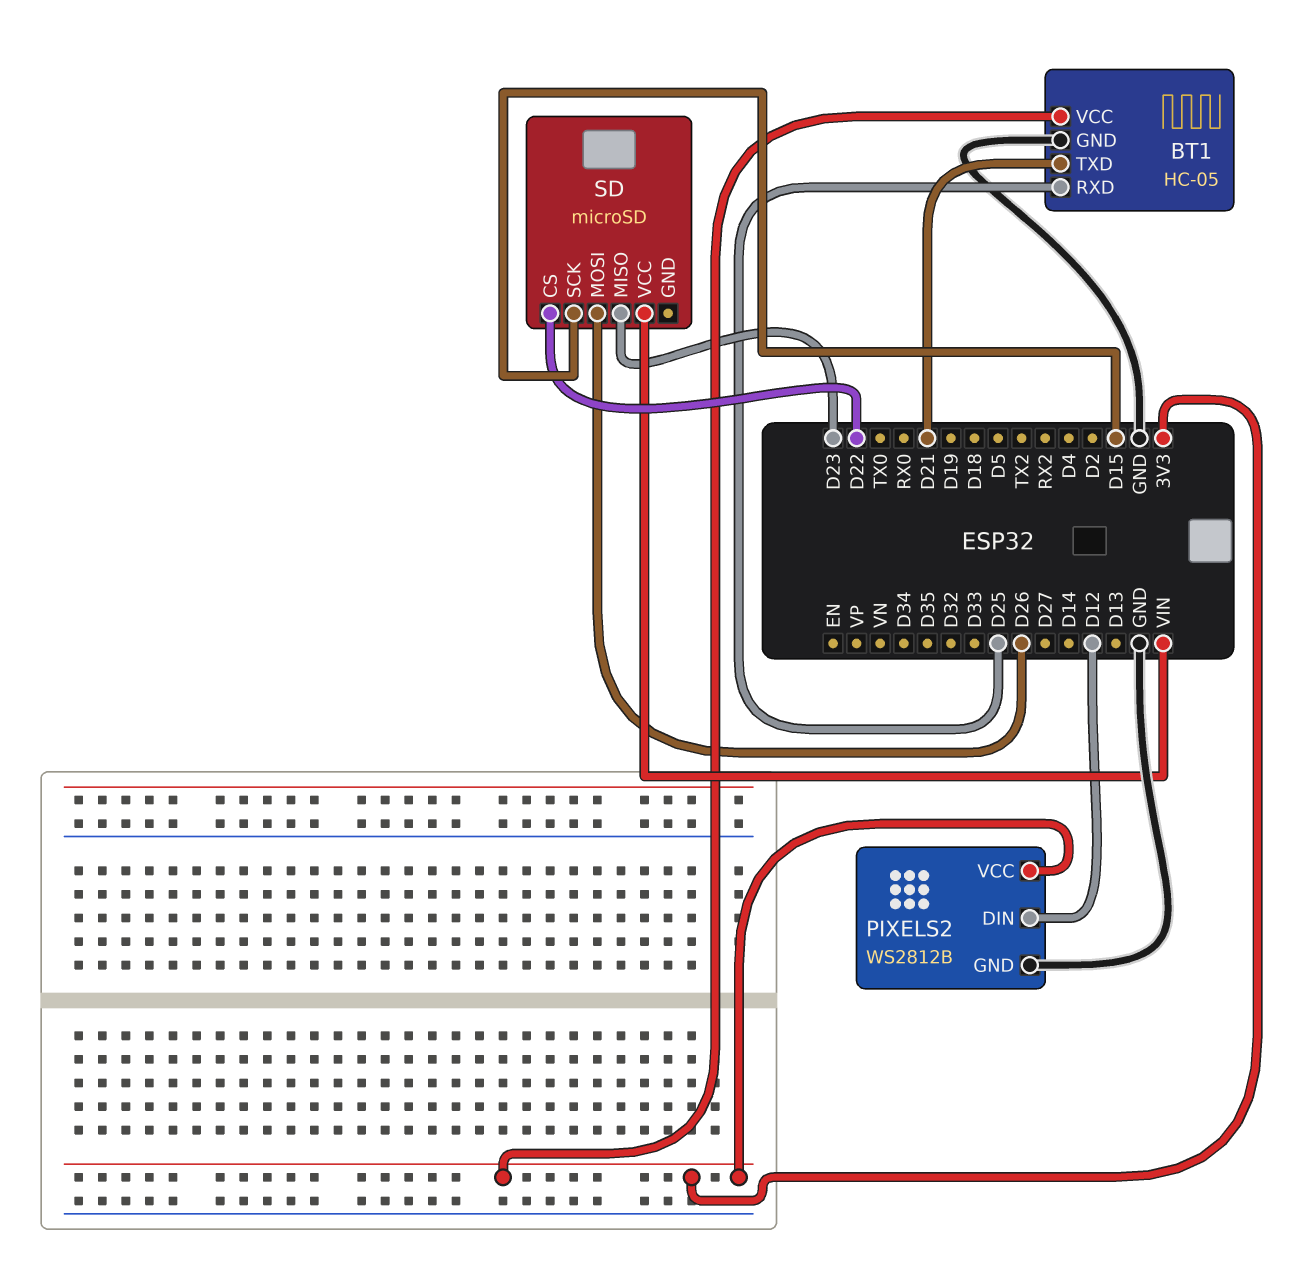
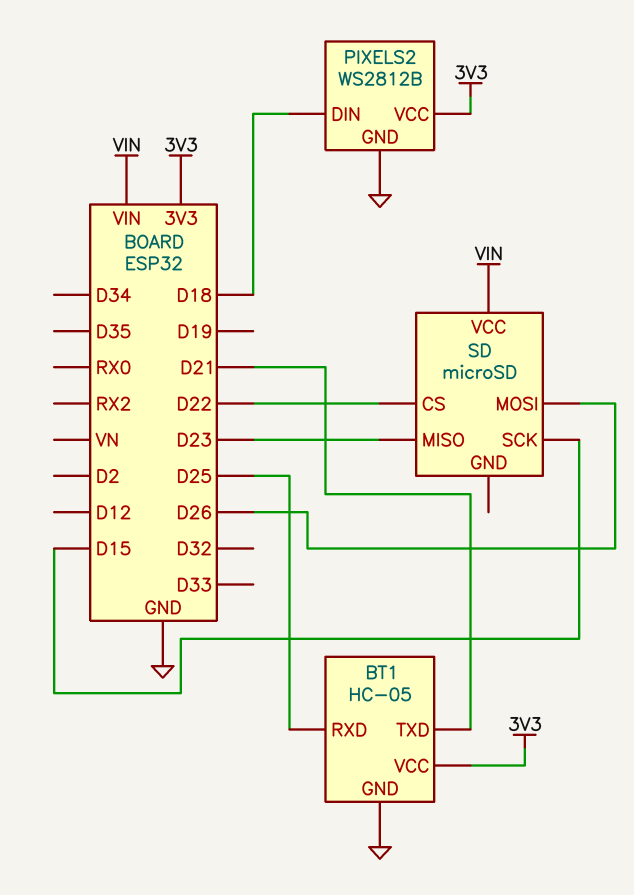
PIXELS2 pin DIN: D12 -> D18

